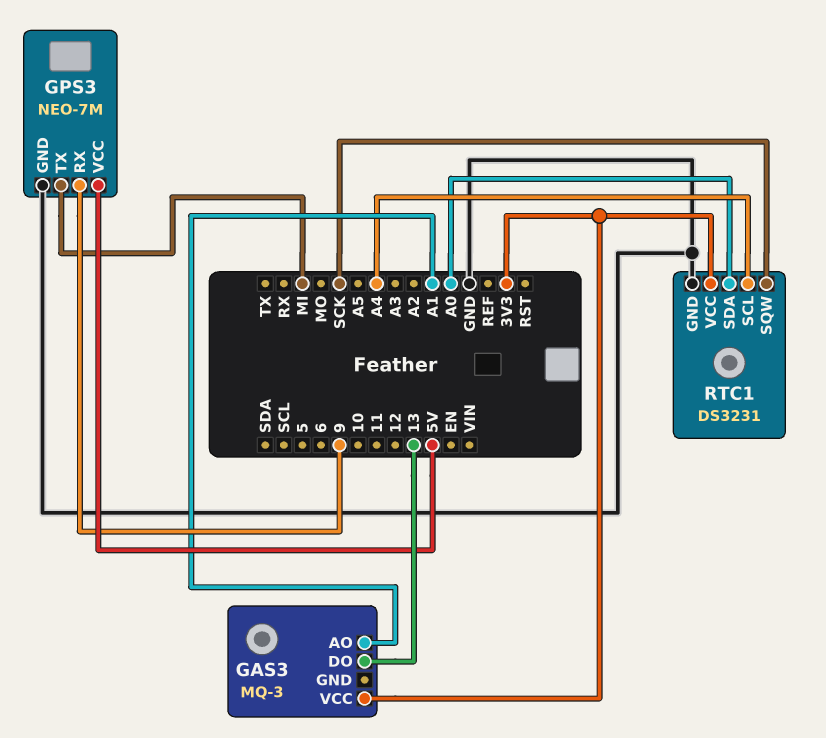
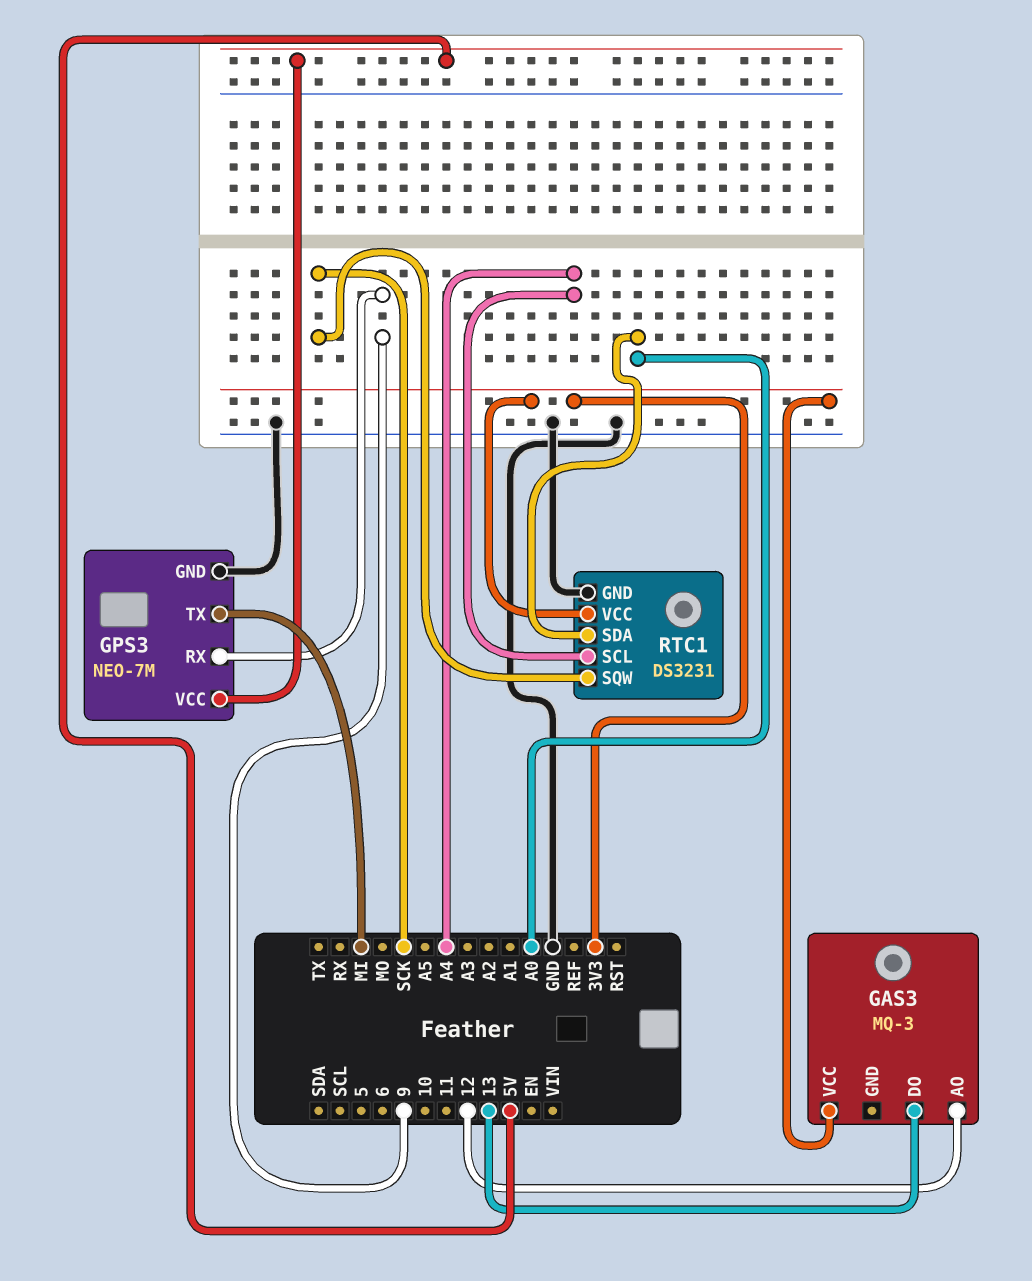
GAS3 pin AO: A1 -> 12

